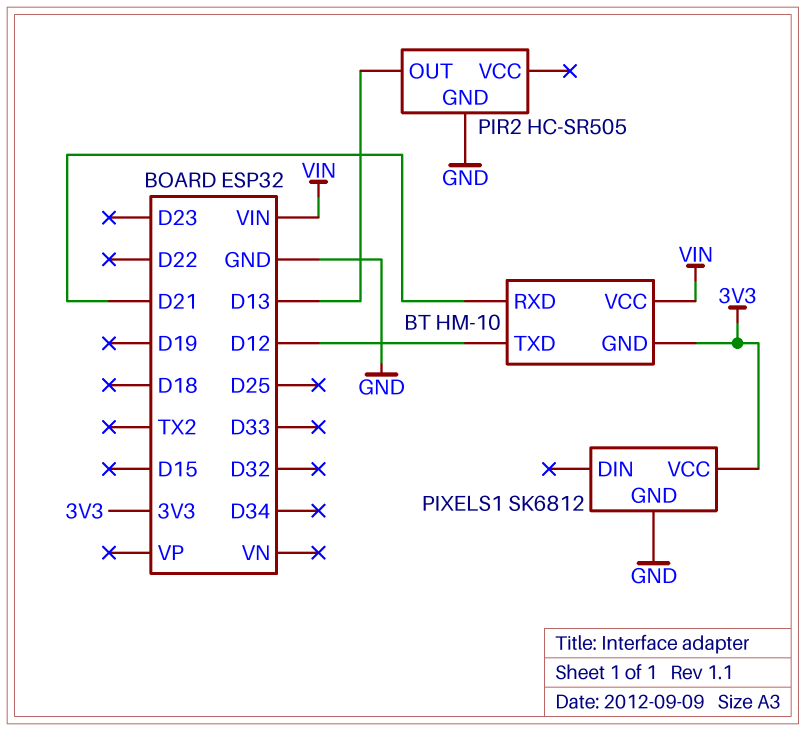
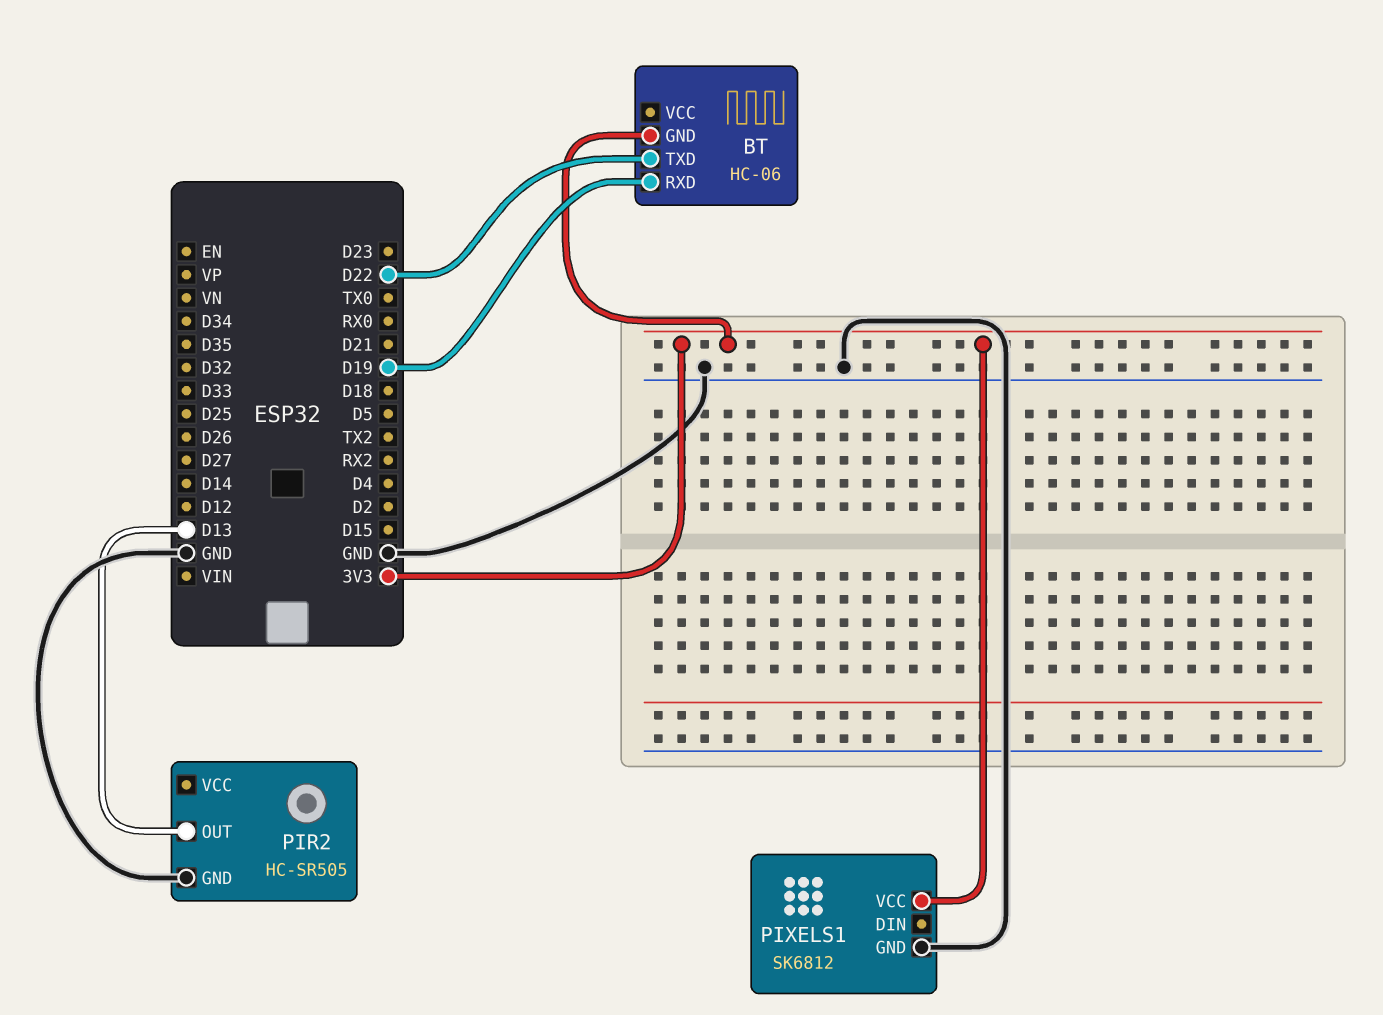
BT: HM-10 -> HC-06
BT pin RXD: D21 -> D19
BT pin TXD: D12 -> D22
BT pin VCC: VIN -> none

